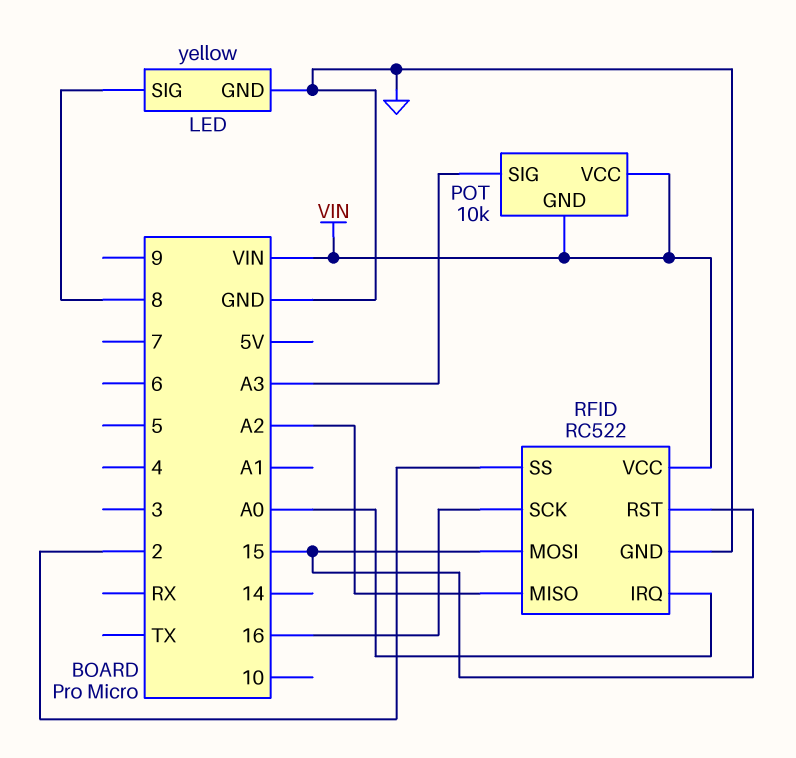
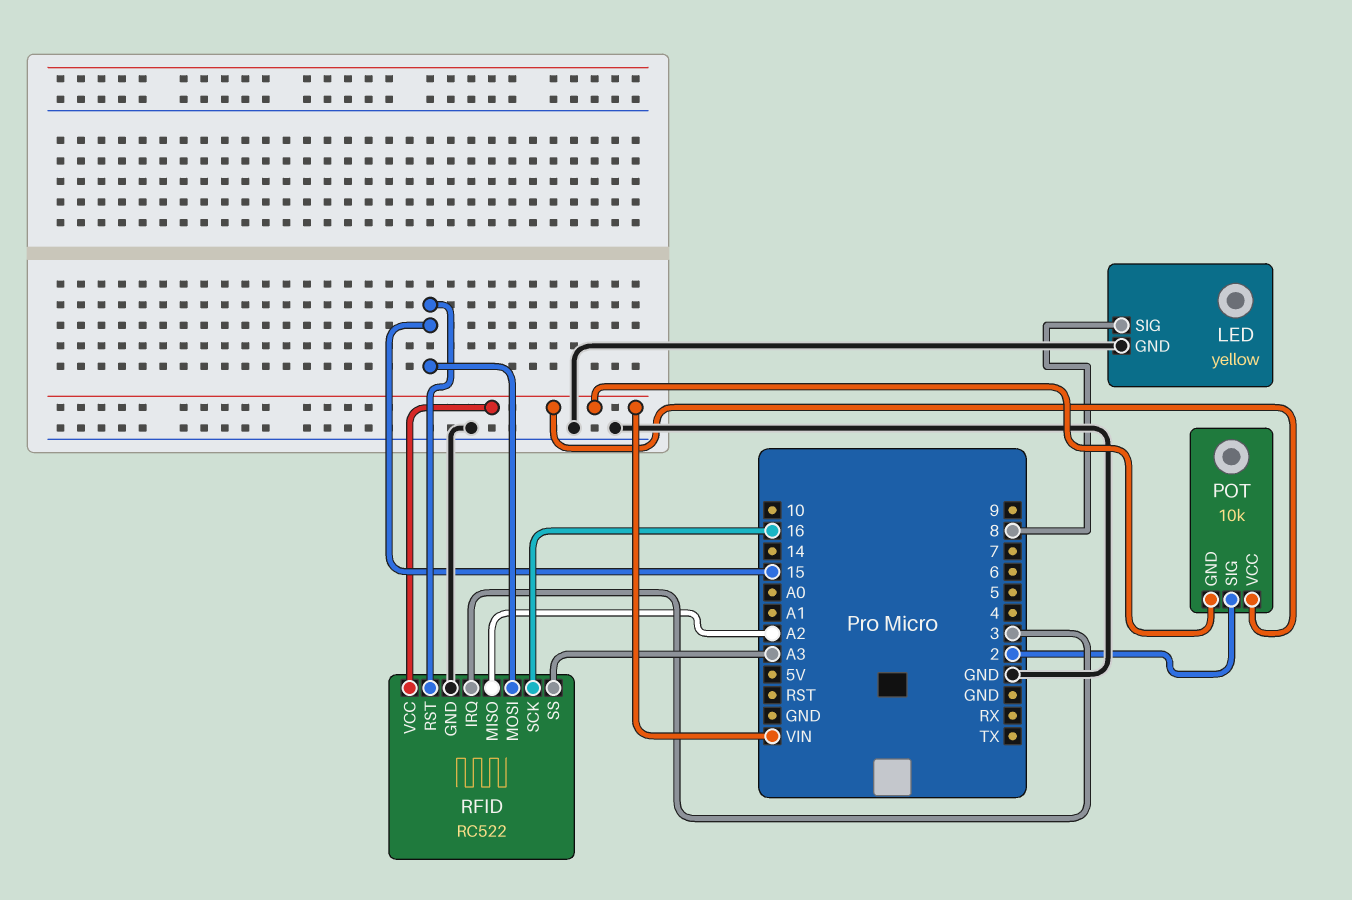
POT pin SIG: A3 -> 2
RFID pin IRQ: A0 -> 3
RFID pin SS: 2 -> A3

